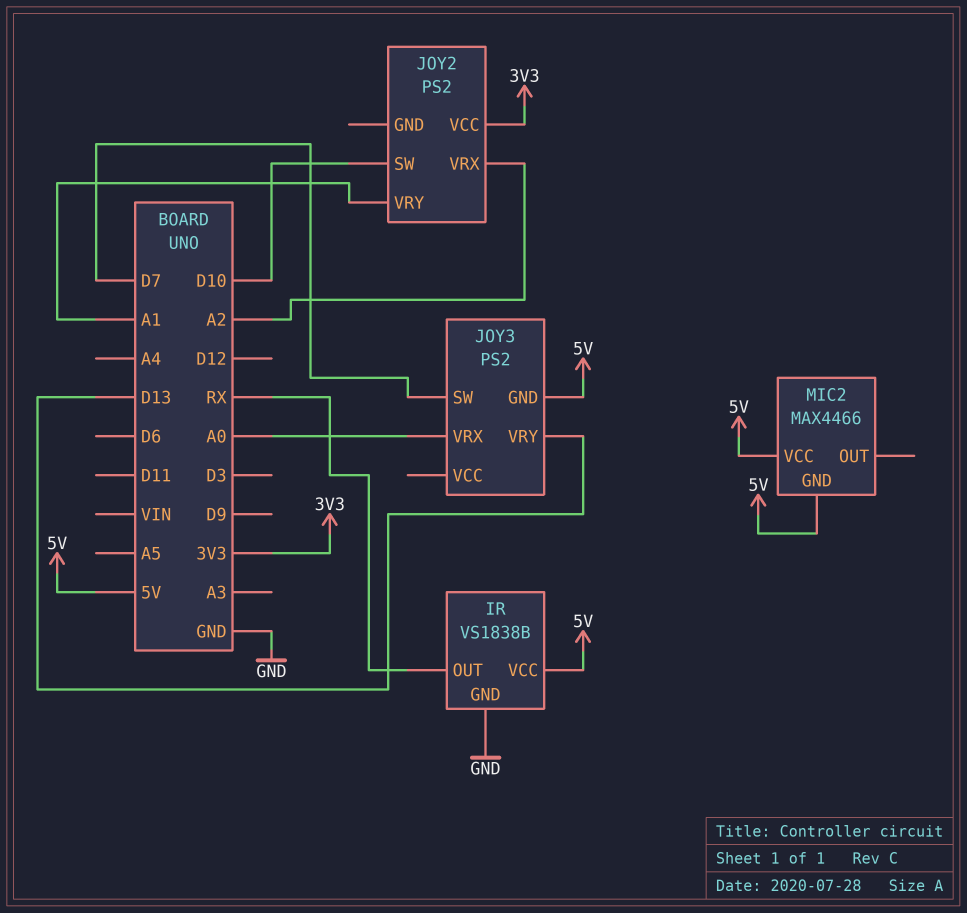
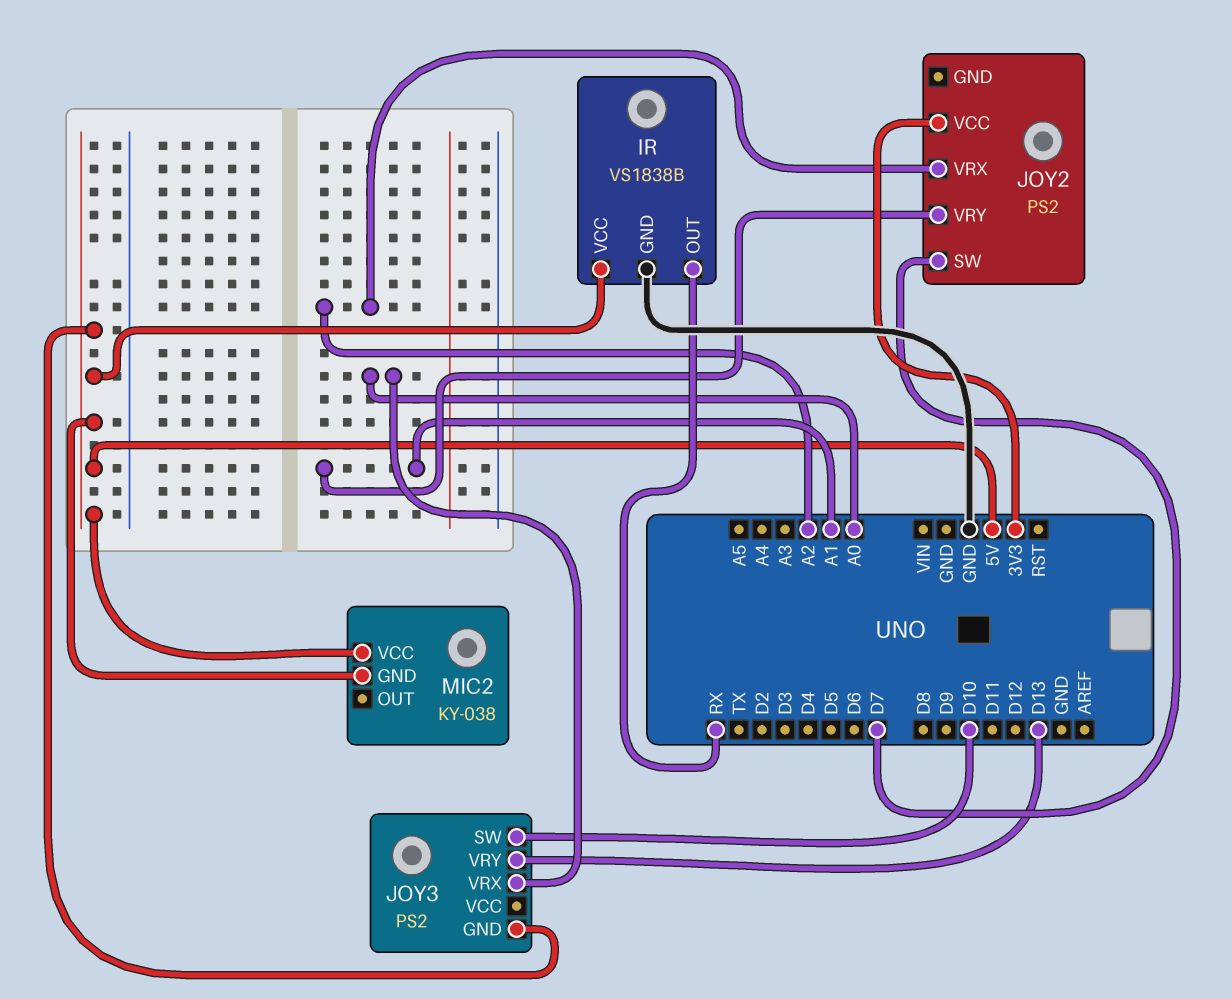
JOY2 pin SW: D10 -> D7
JOY3 pin SW: D7 -> D10
MIC2: MAX4466 -> KY-038

